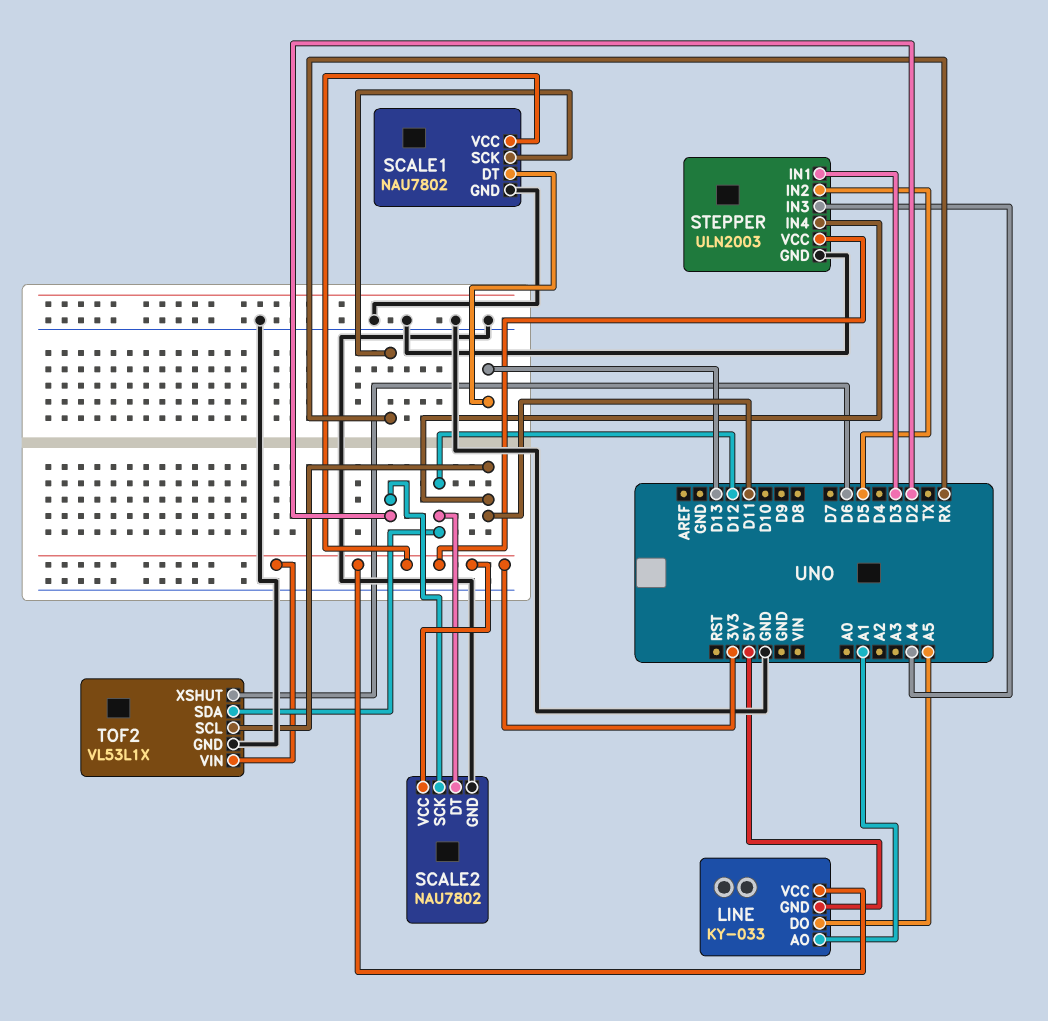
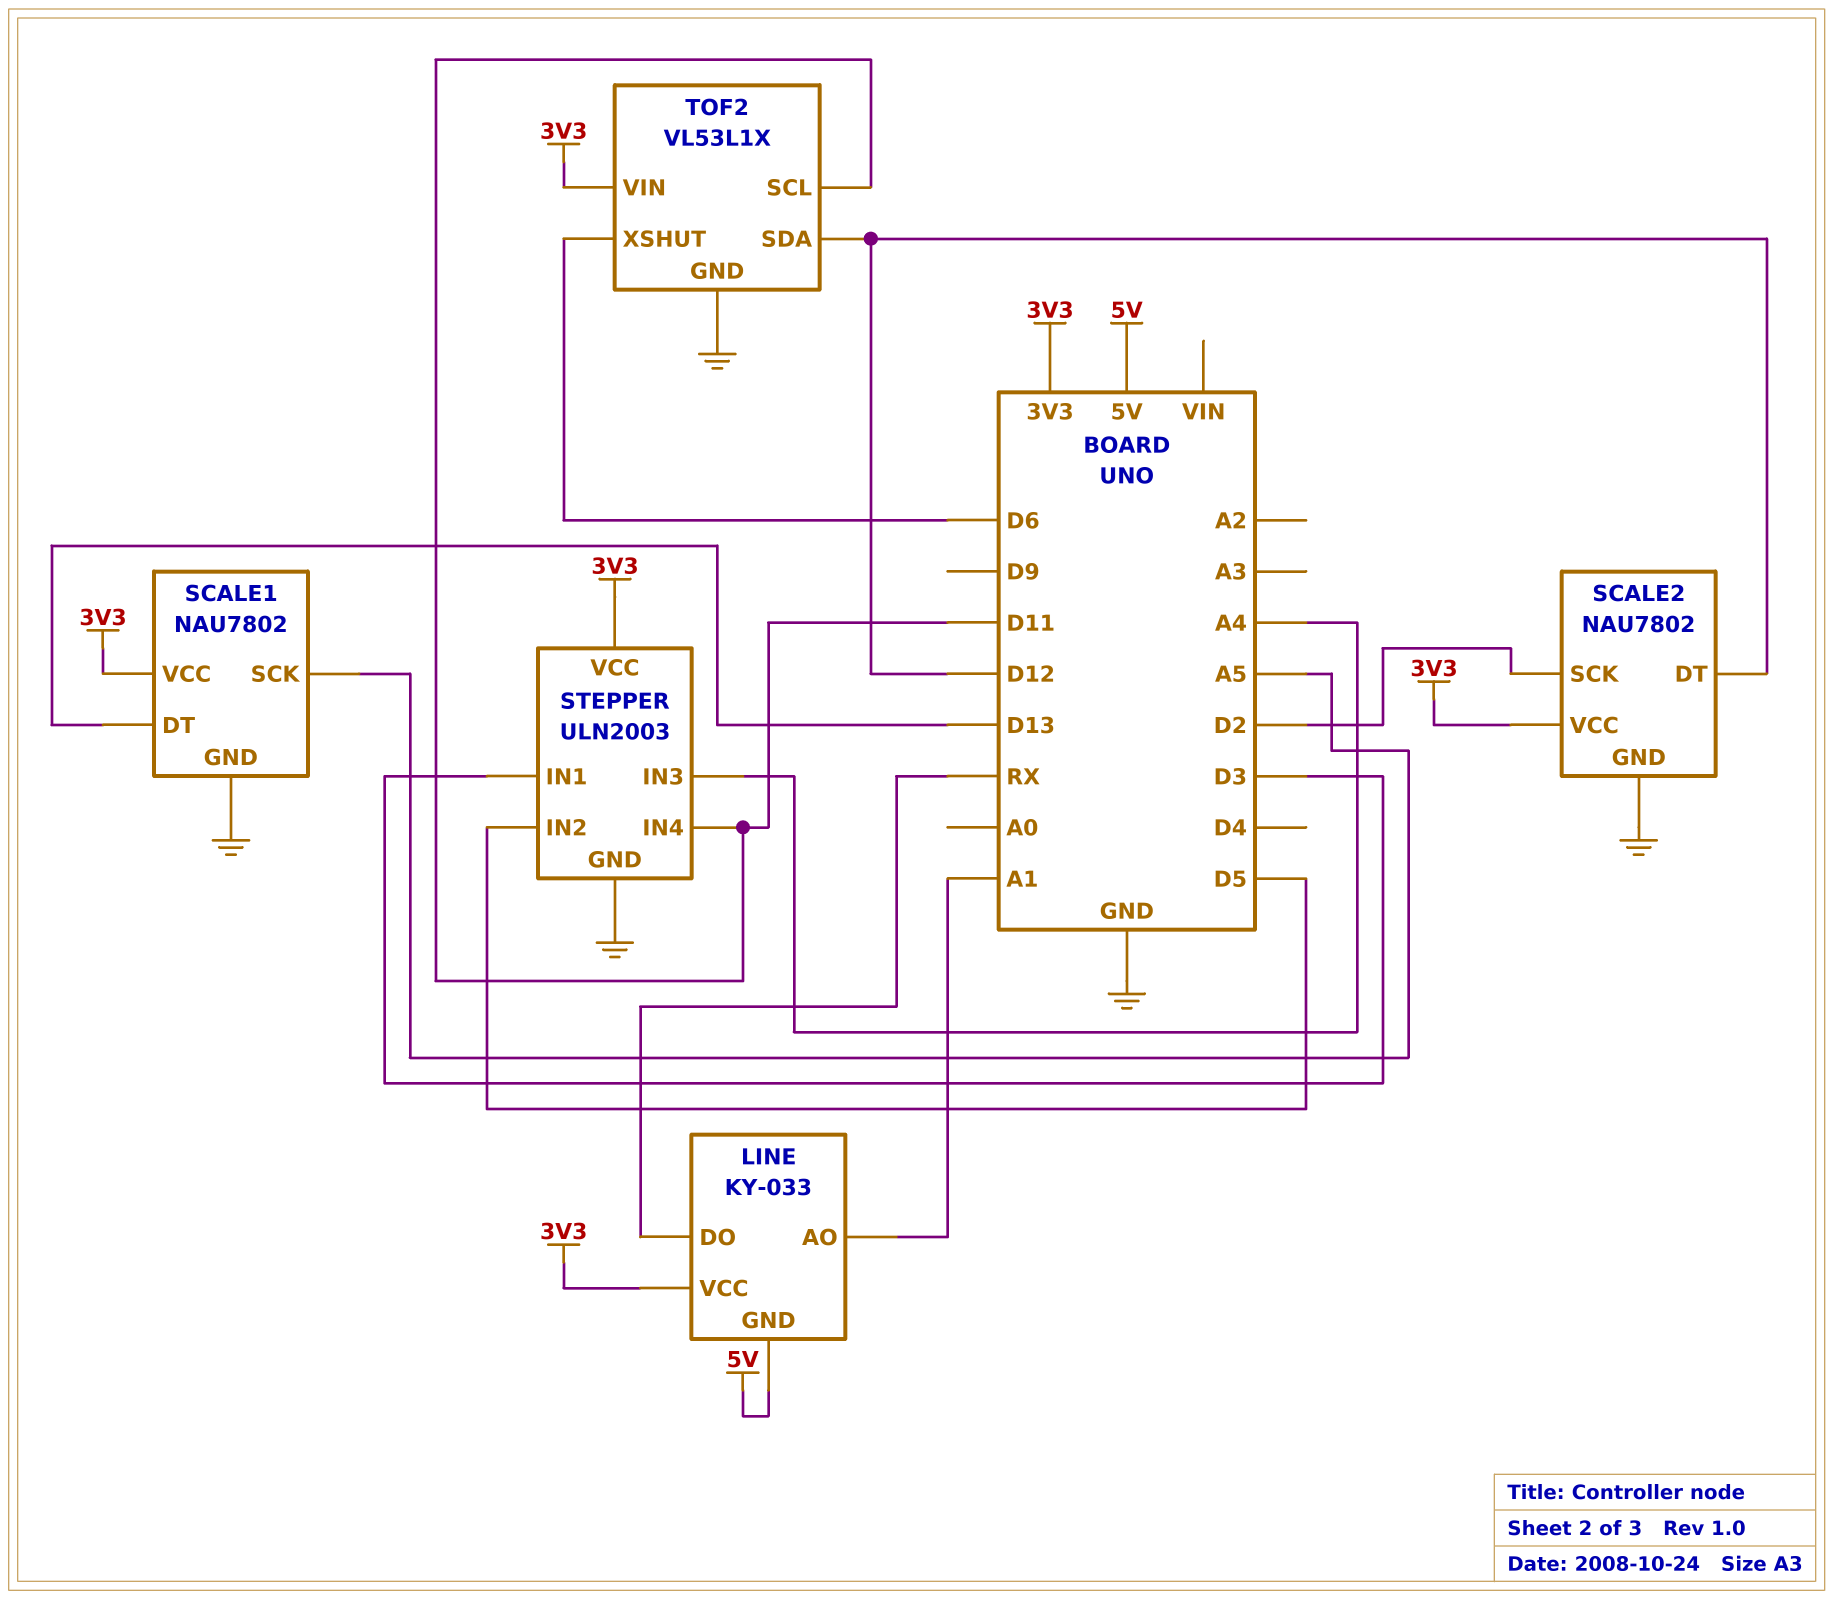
LINE pin DO: A5 -> RX
SCALE1 pin SCK: RX -> A5

